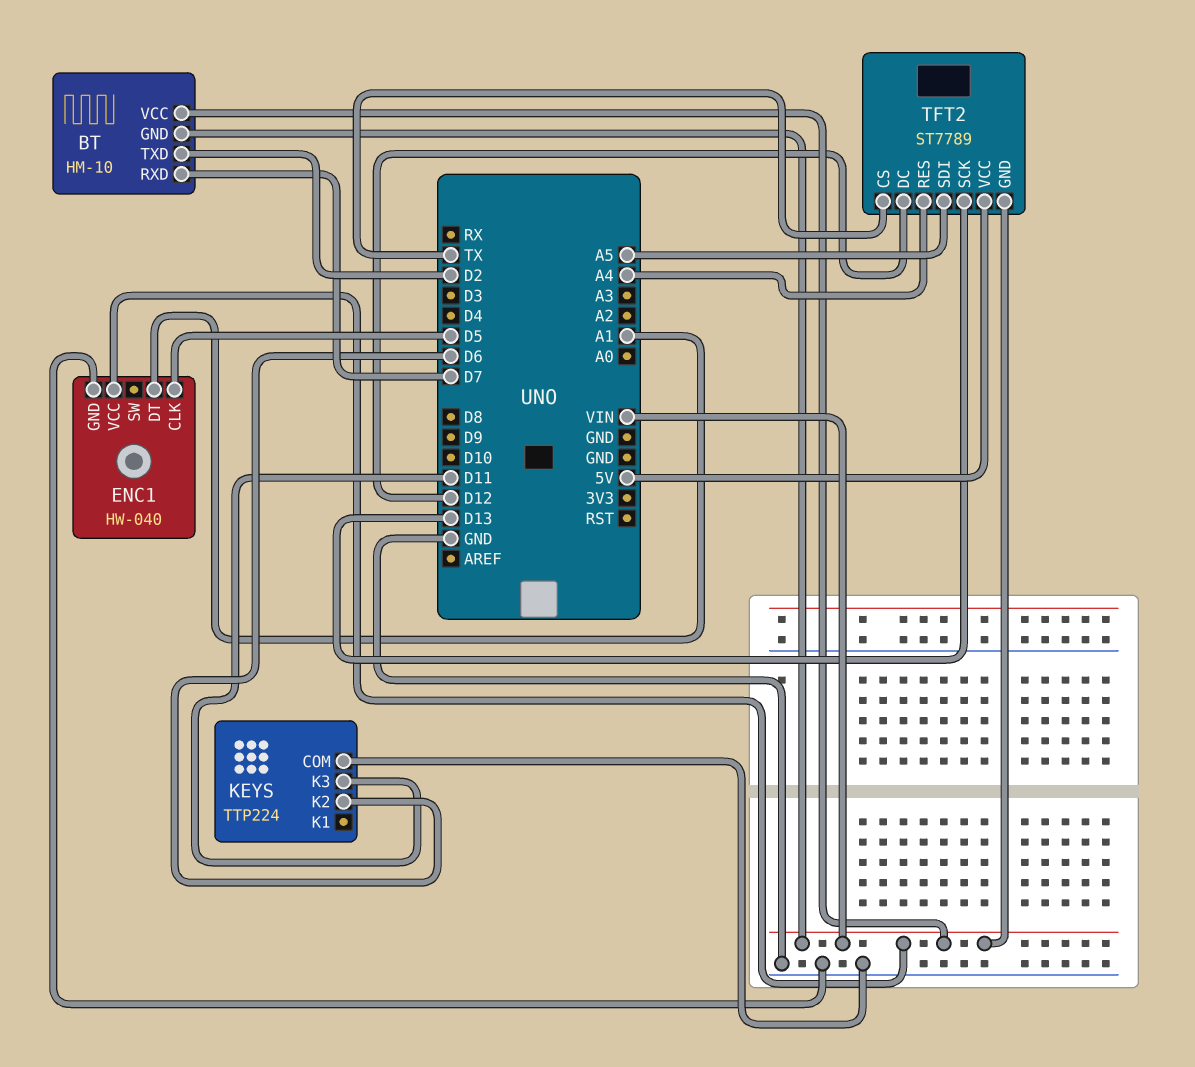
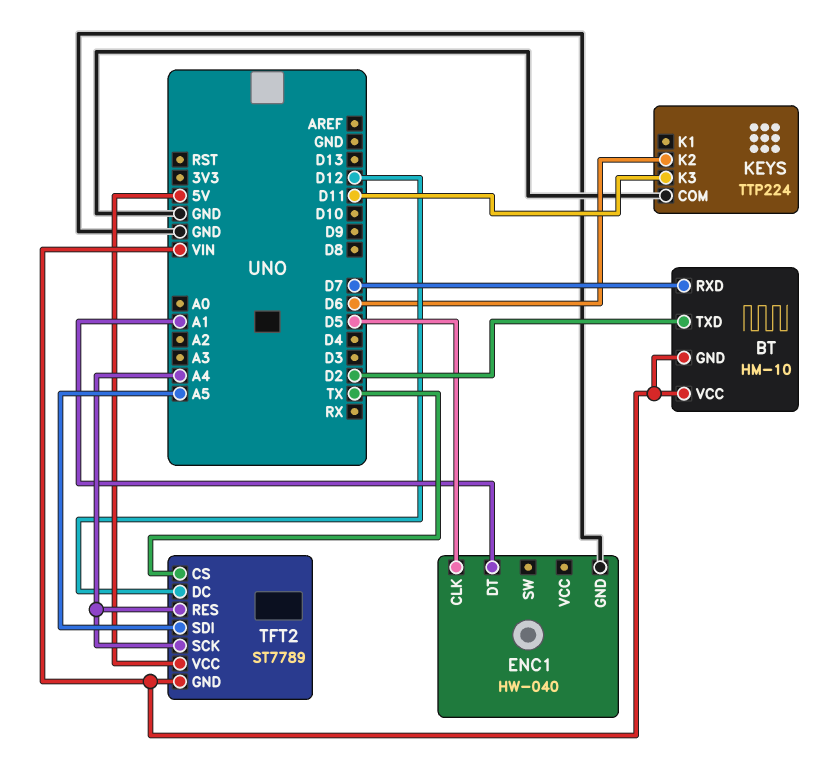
ENC1 pin VCC: VIN -> none
TFT2 pin SCK: D13 -> A4

